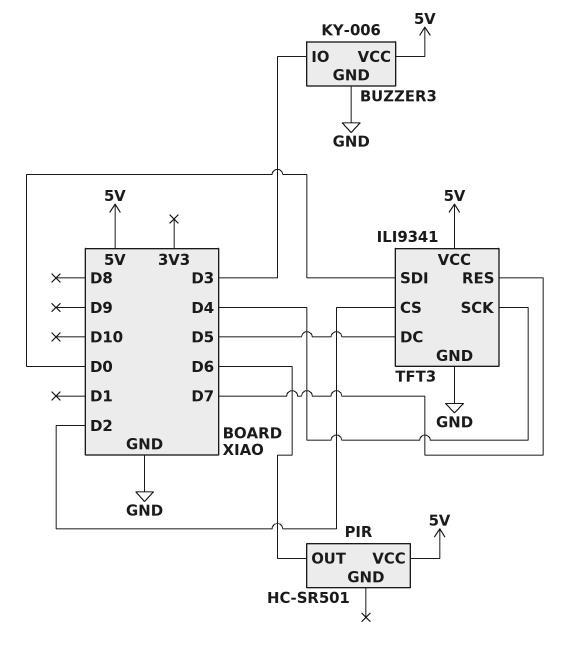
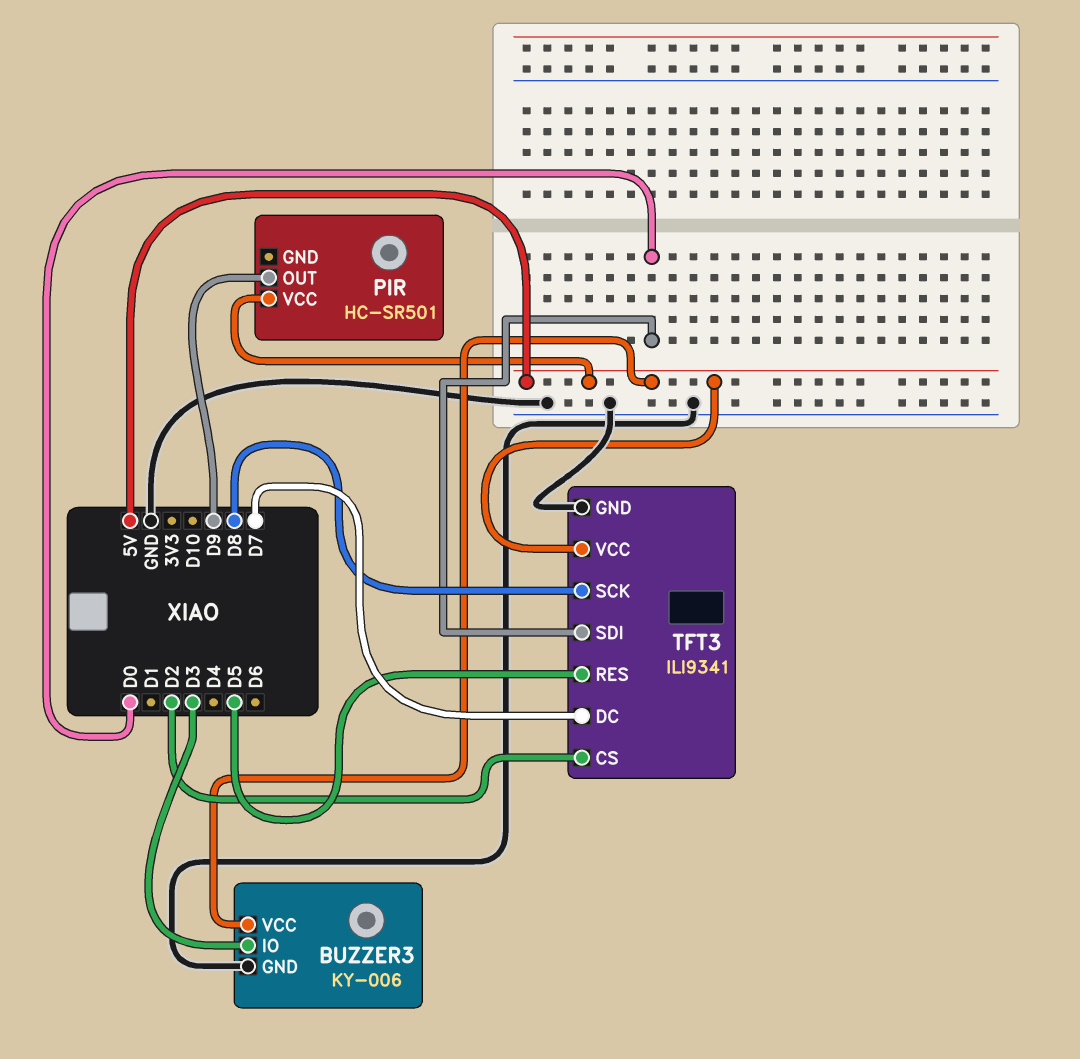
PIR pin OUT: D6 -> D9
TFT3 pin DC: D5 -> D7
TFT3 pin RES: D7 -> D5
TFT3 pin SCK: D4 -> D8

